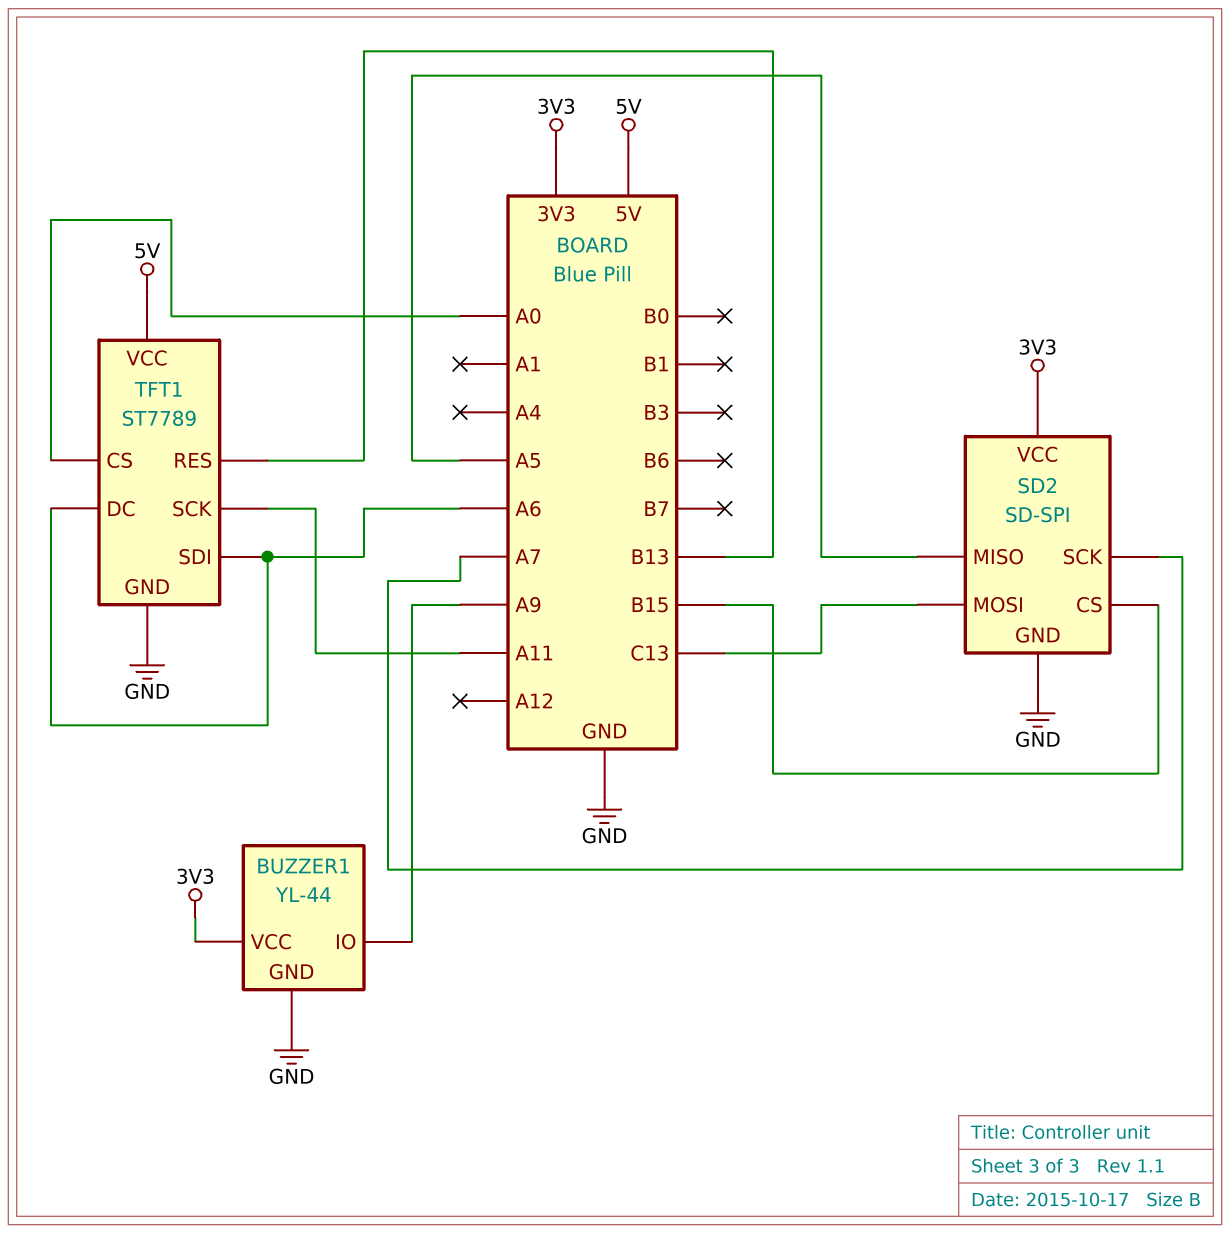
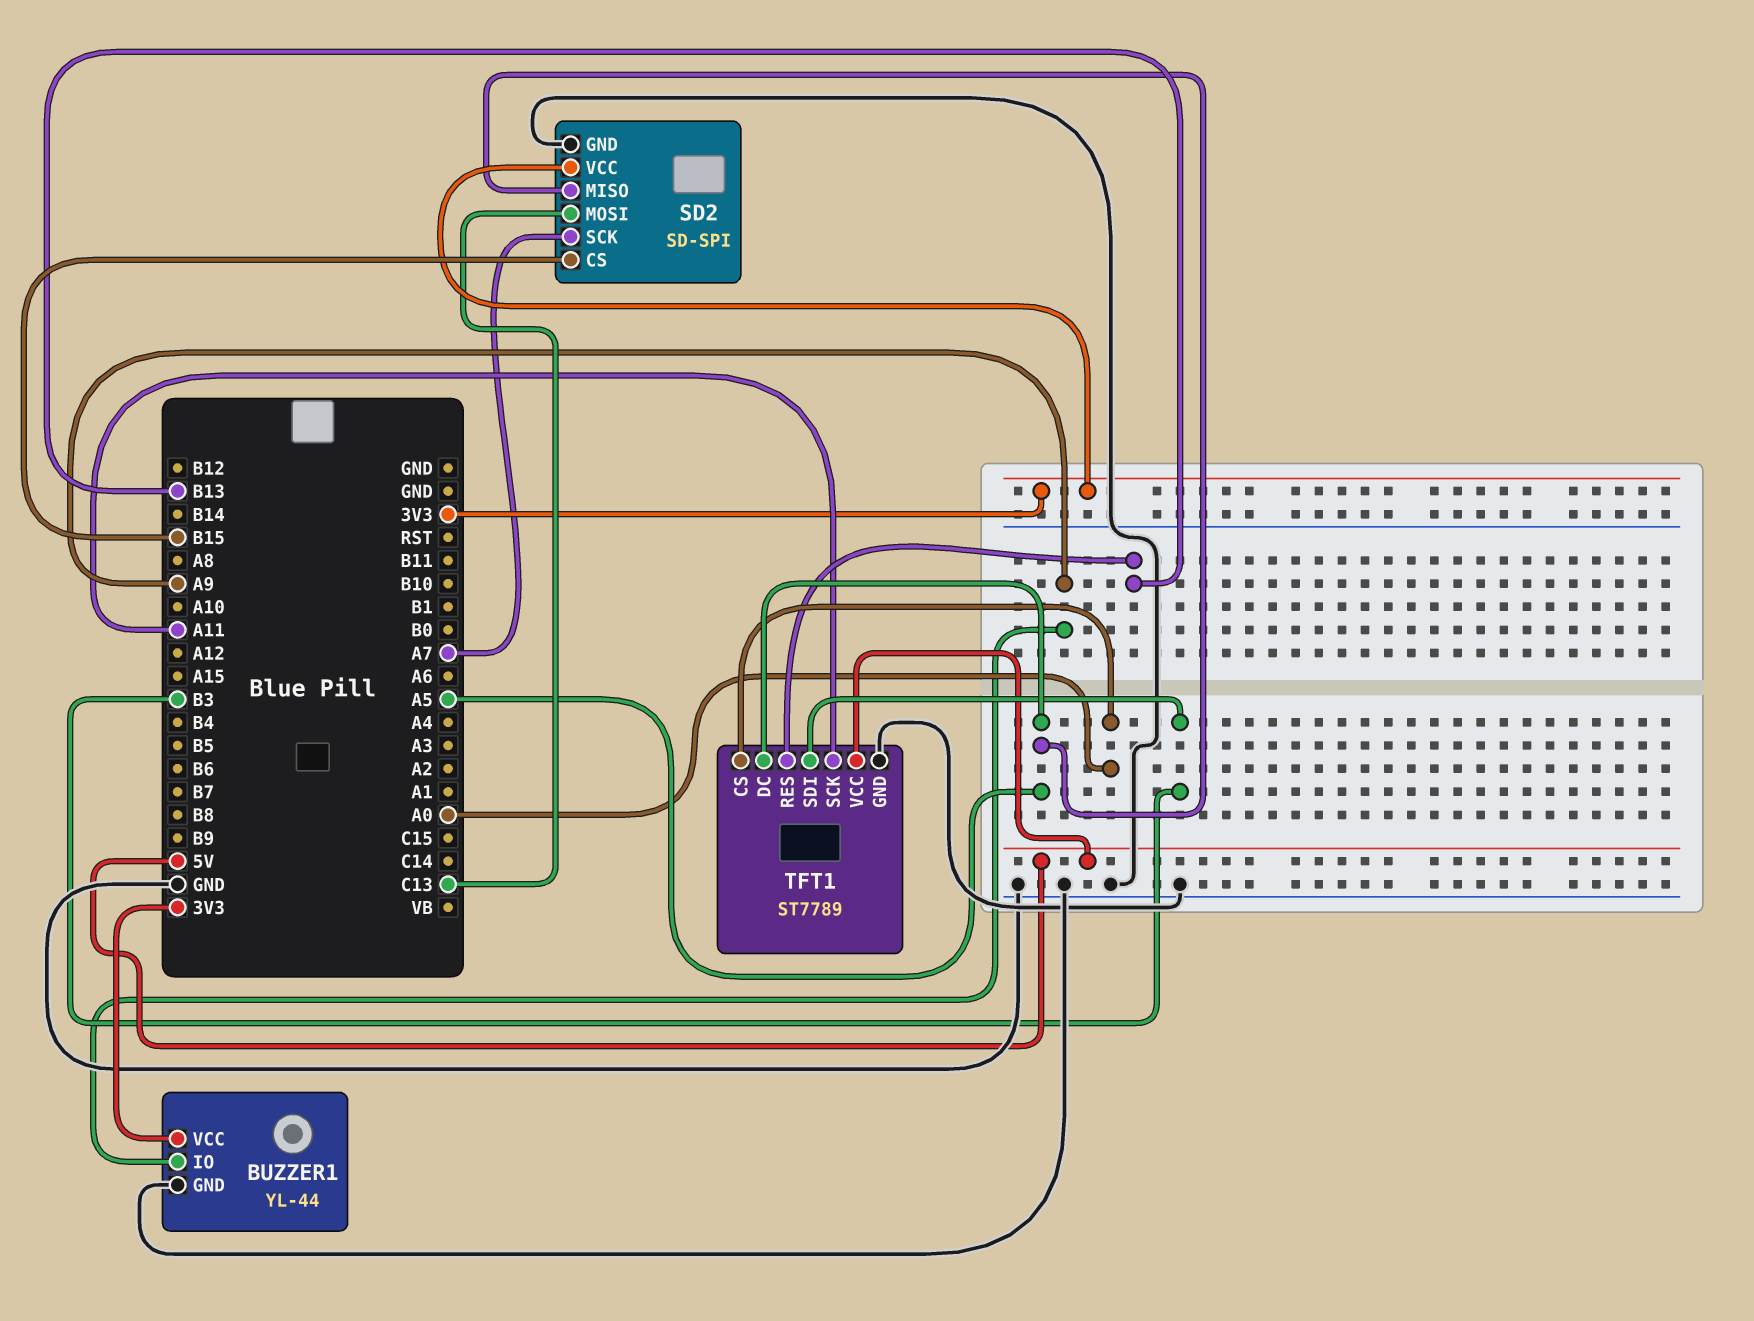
TFT1 pin DC: A6 -> A5
TFT1 pin SDI: A6 -> B3

